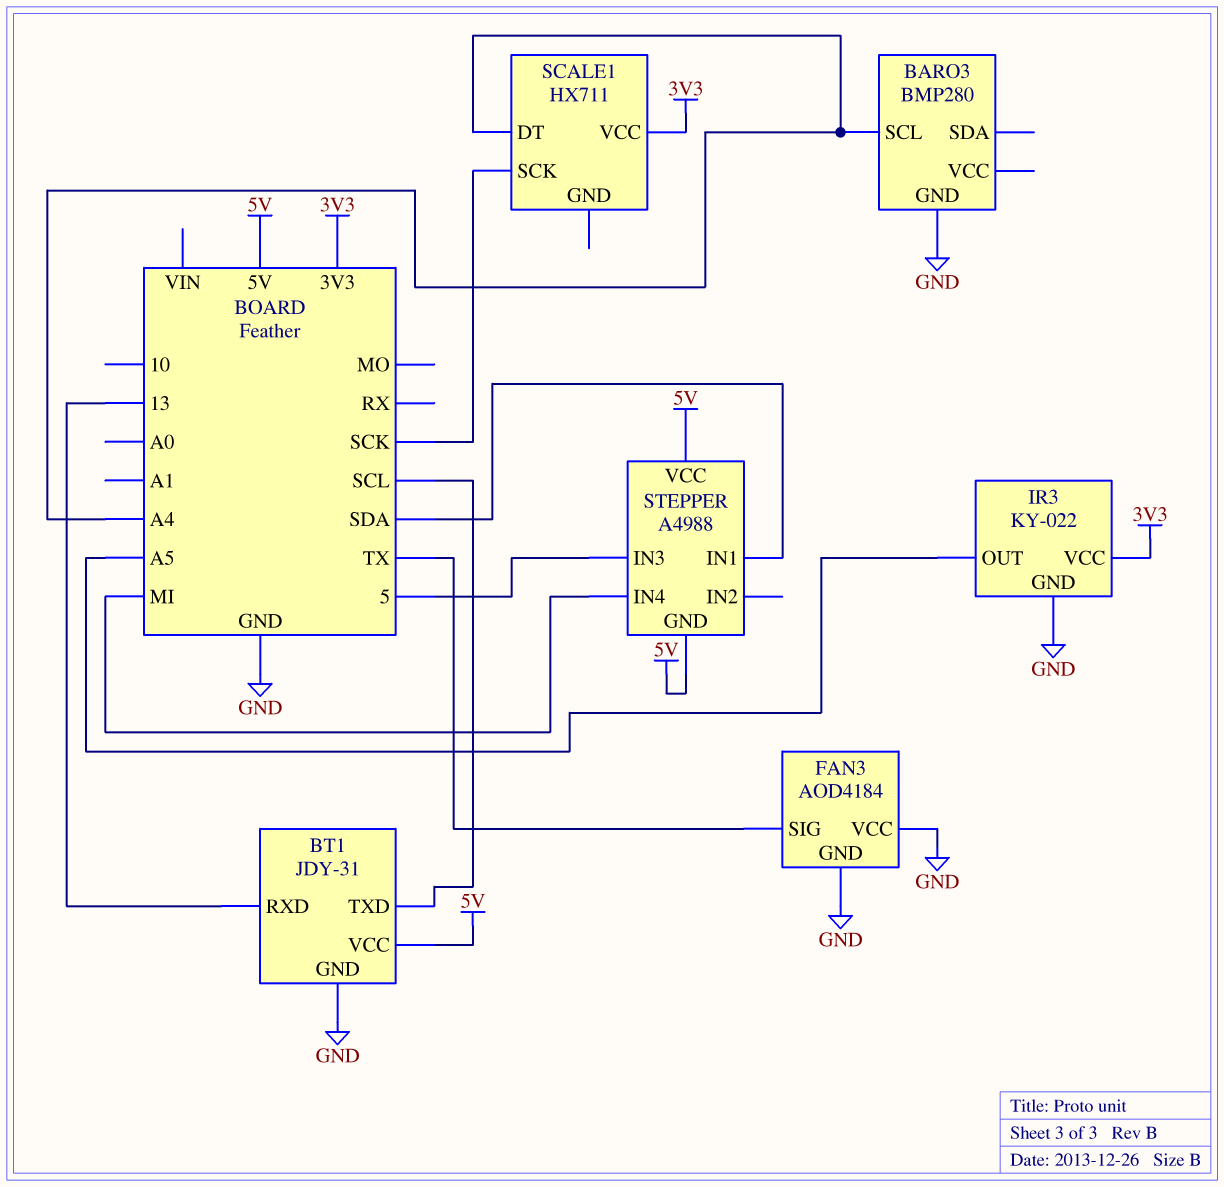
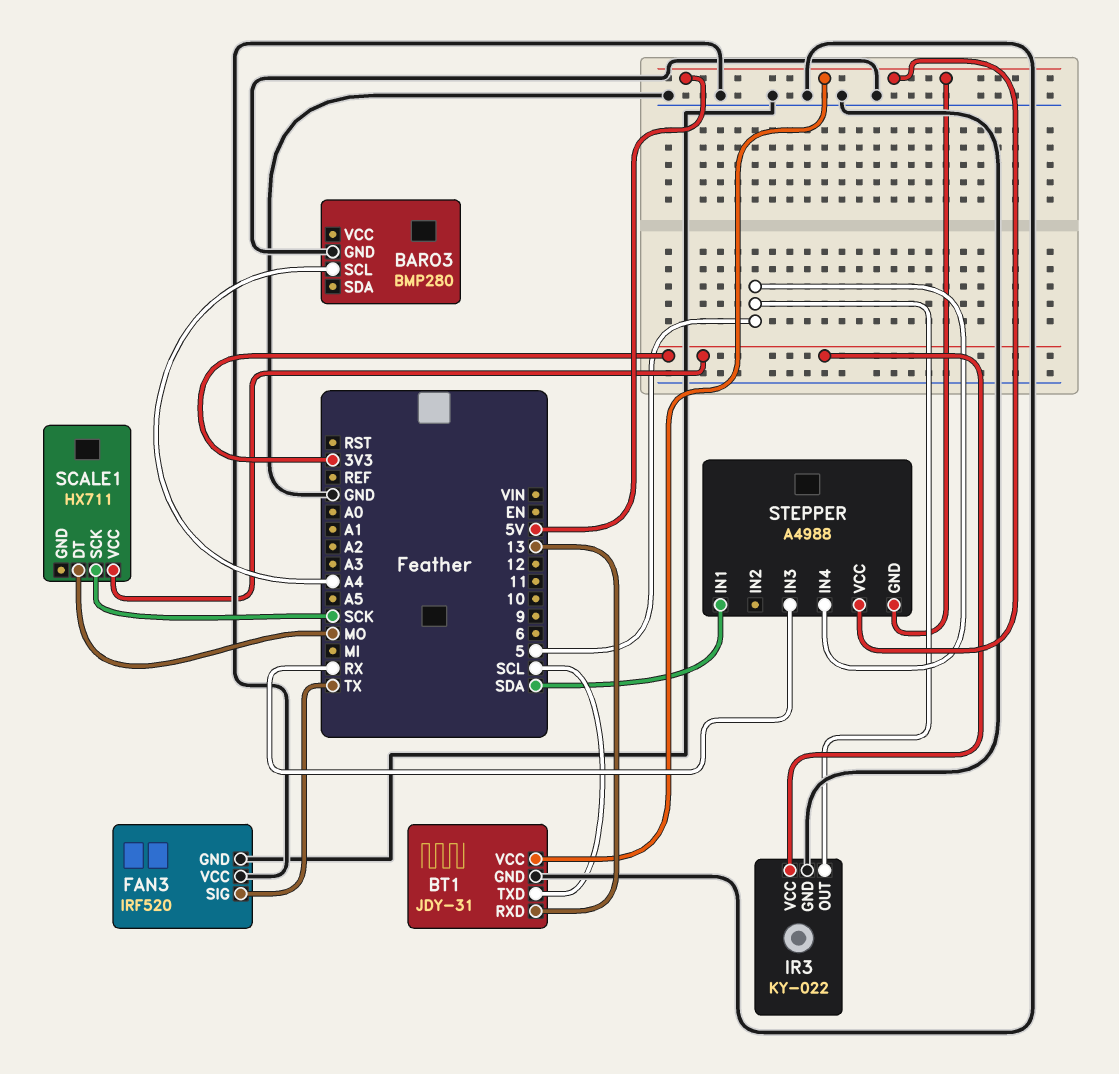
FAN3: AOD4184 -> IRF520
IR3 pin OUT: A5 -> 5
SCALE1 pin DT: A4 -> MO
STEPPER pin IN3: 5 -> RX
STEPPER pin IN4: MI -> 5

